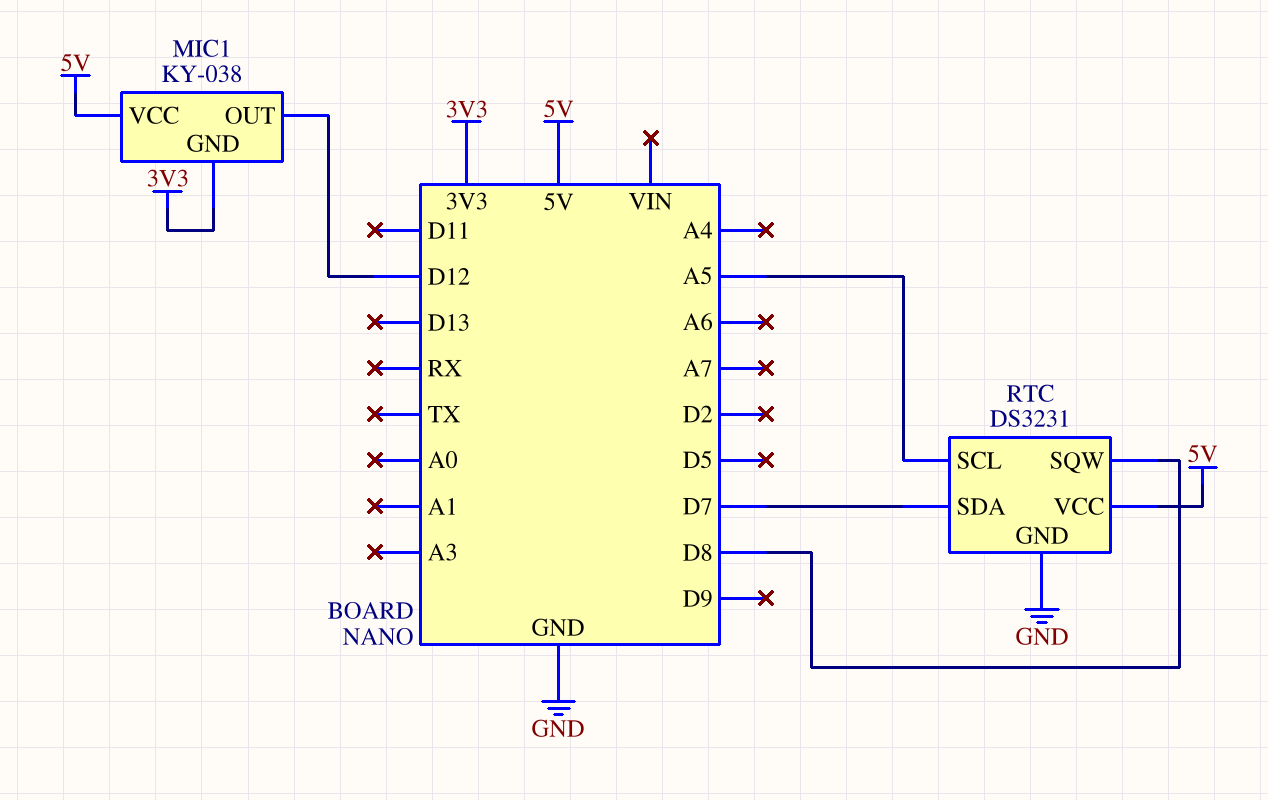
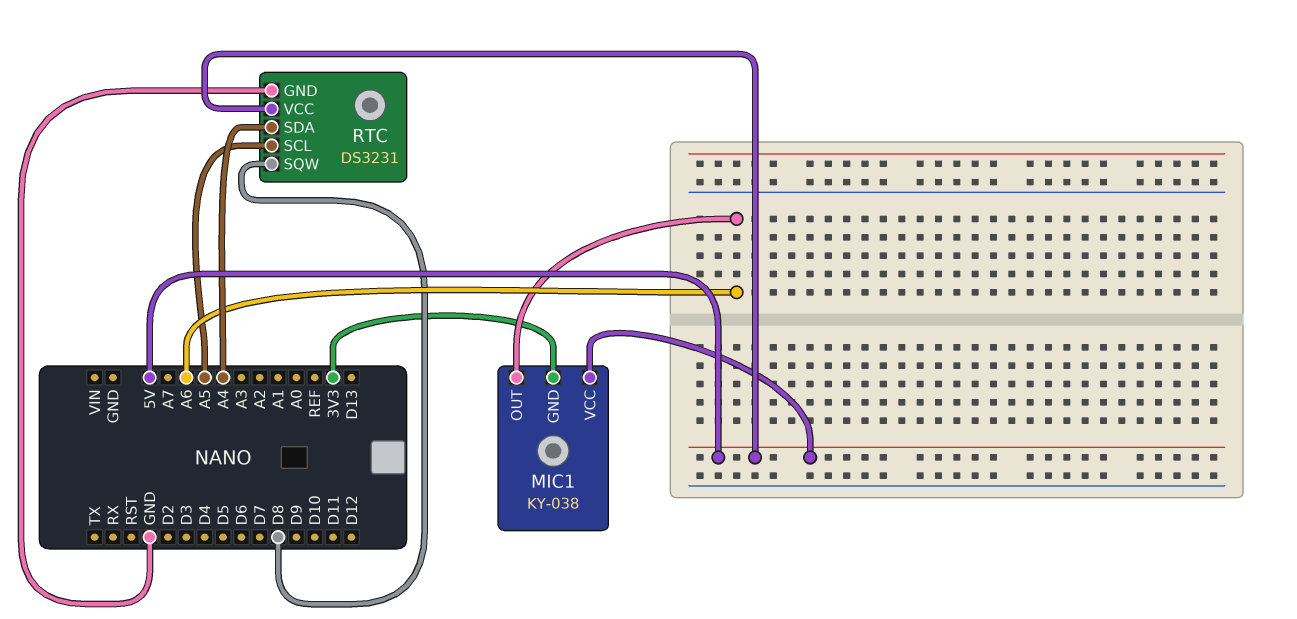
MIC1 pin OUT: D12 -> A6
RTC pin SDA: D7 -> A4

